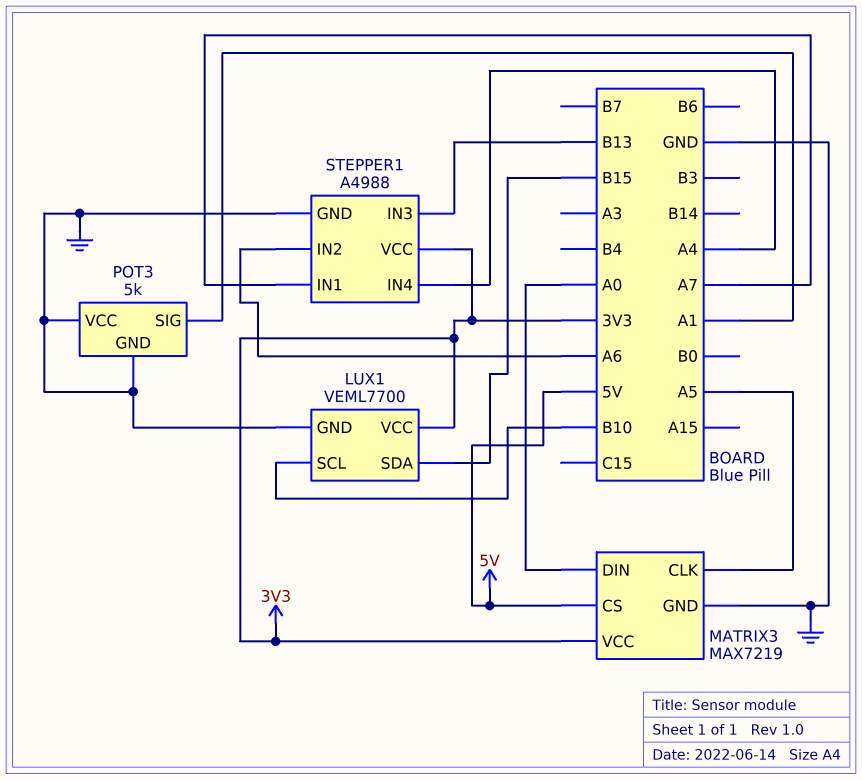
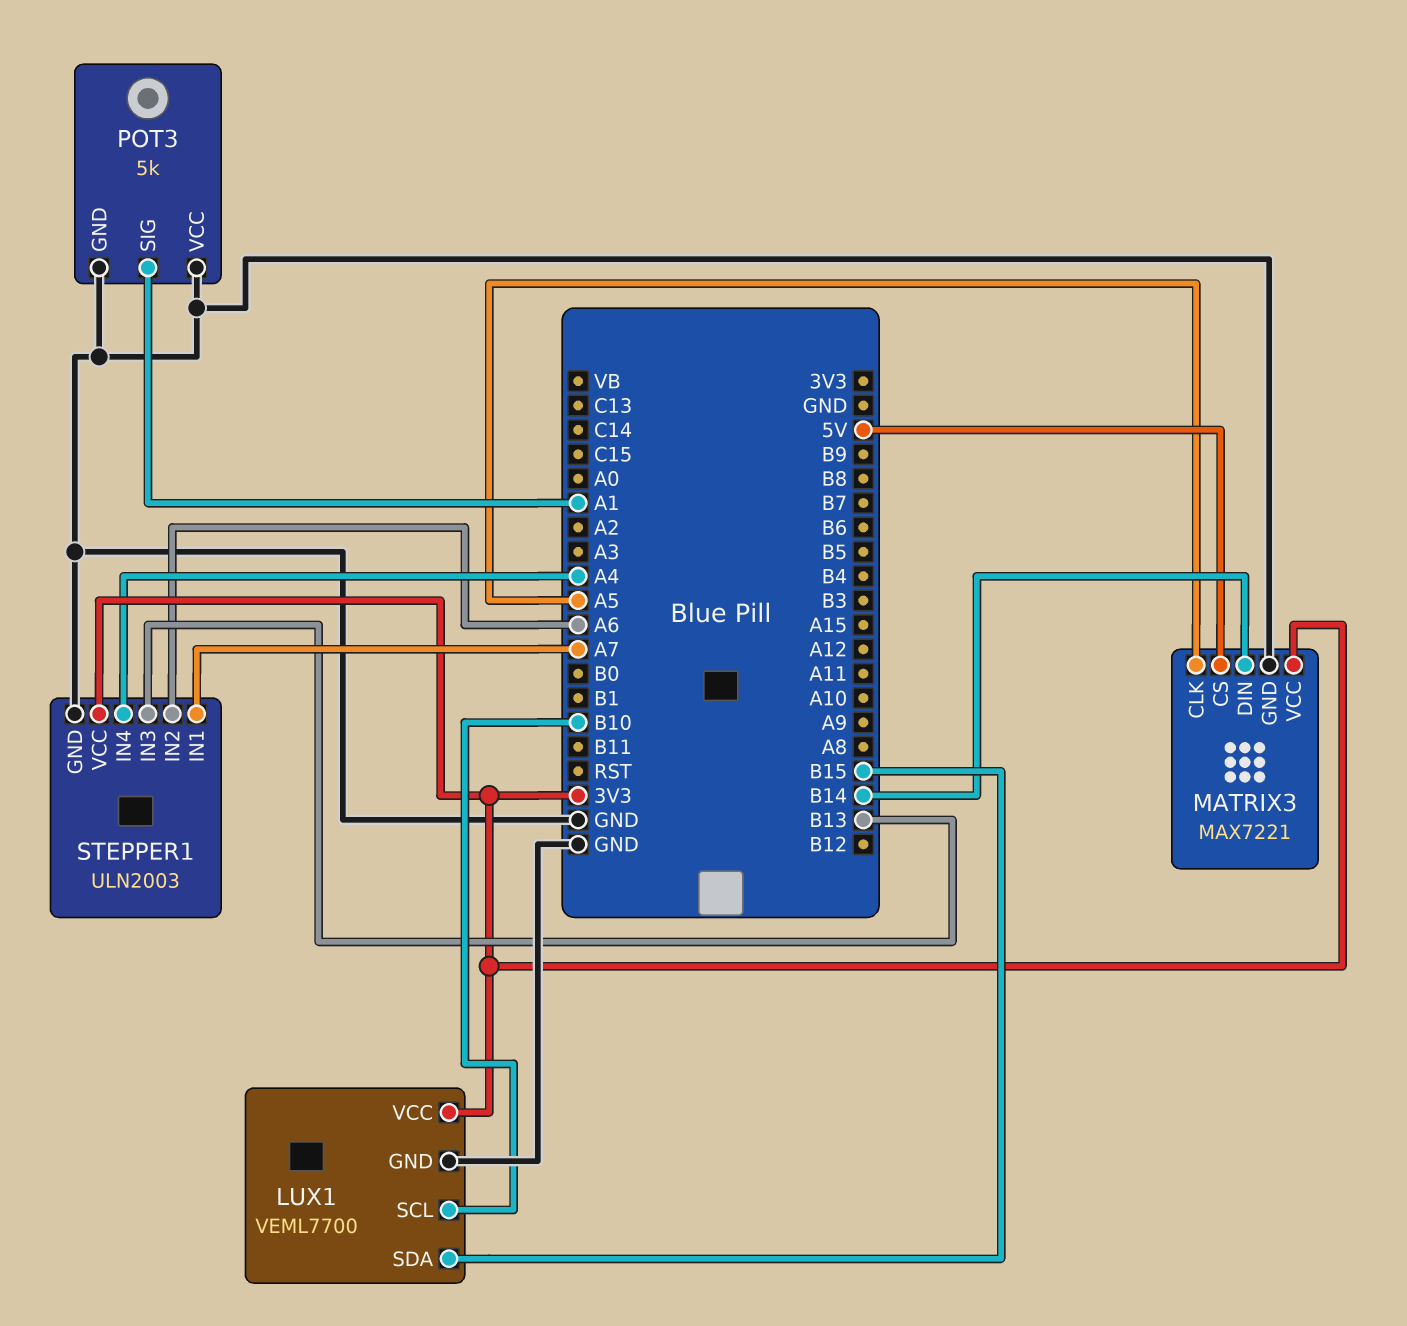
MATRIX3: MAX7219 -> MAX7221
MATRIX3 pin DIN: A0 -> B14
STEPPER1: A4988 -> ULN2003

